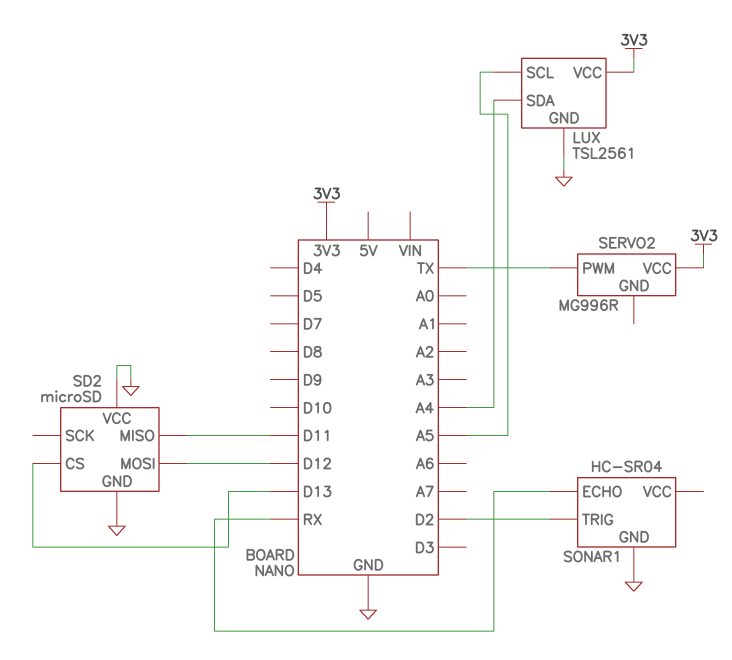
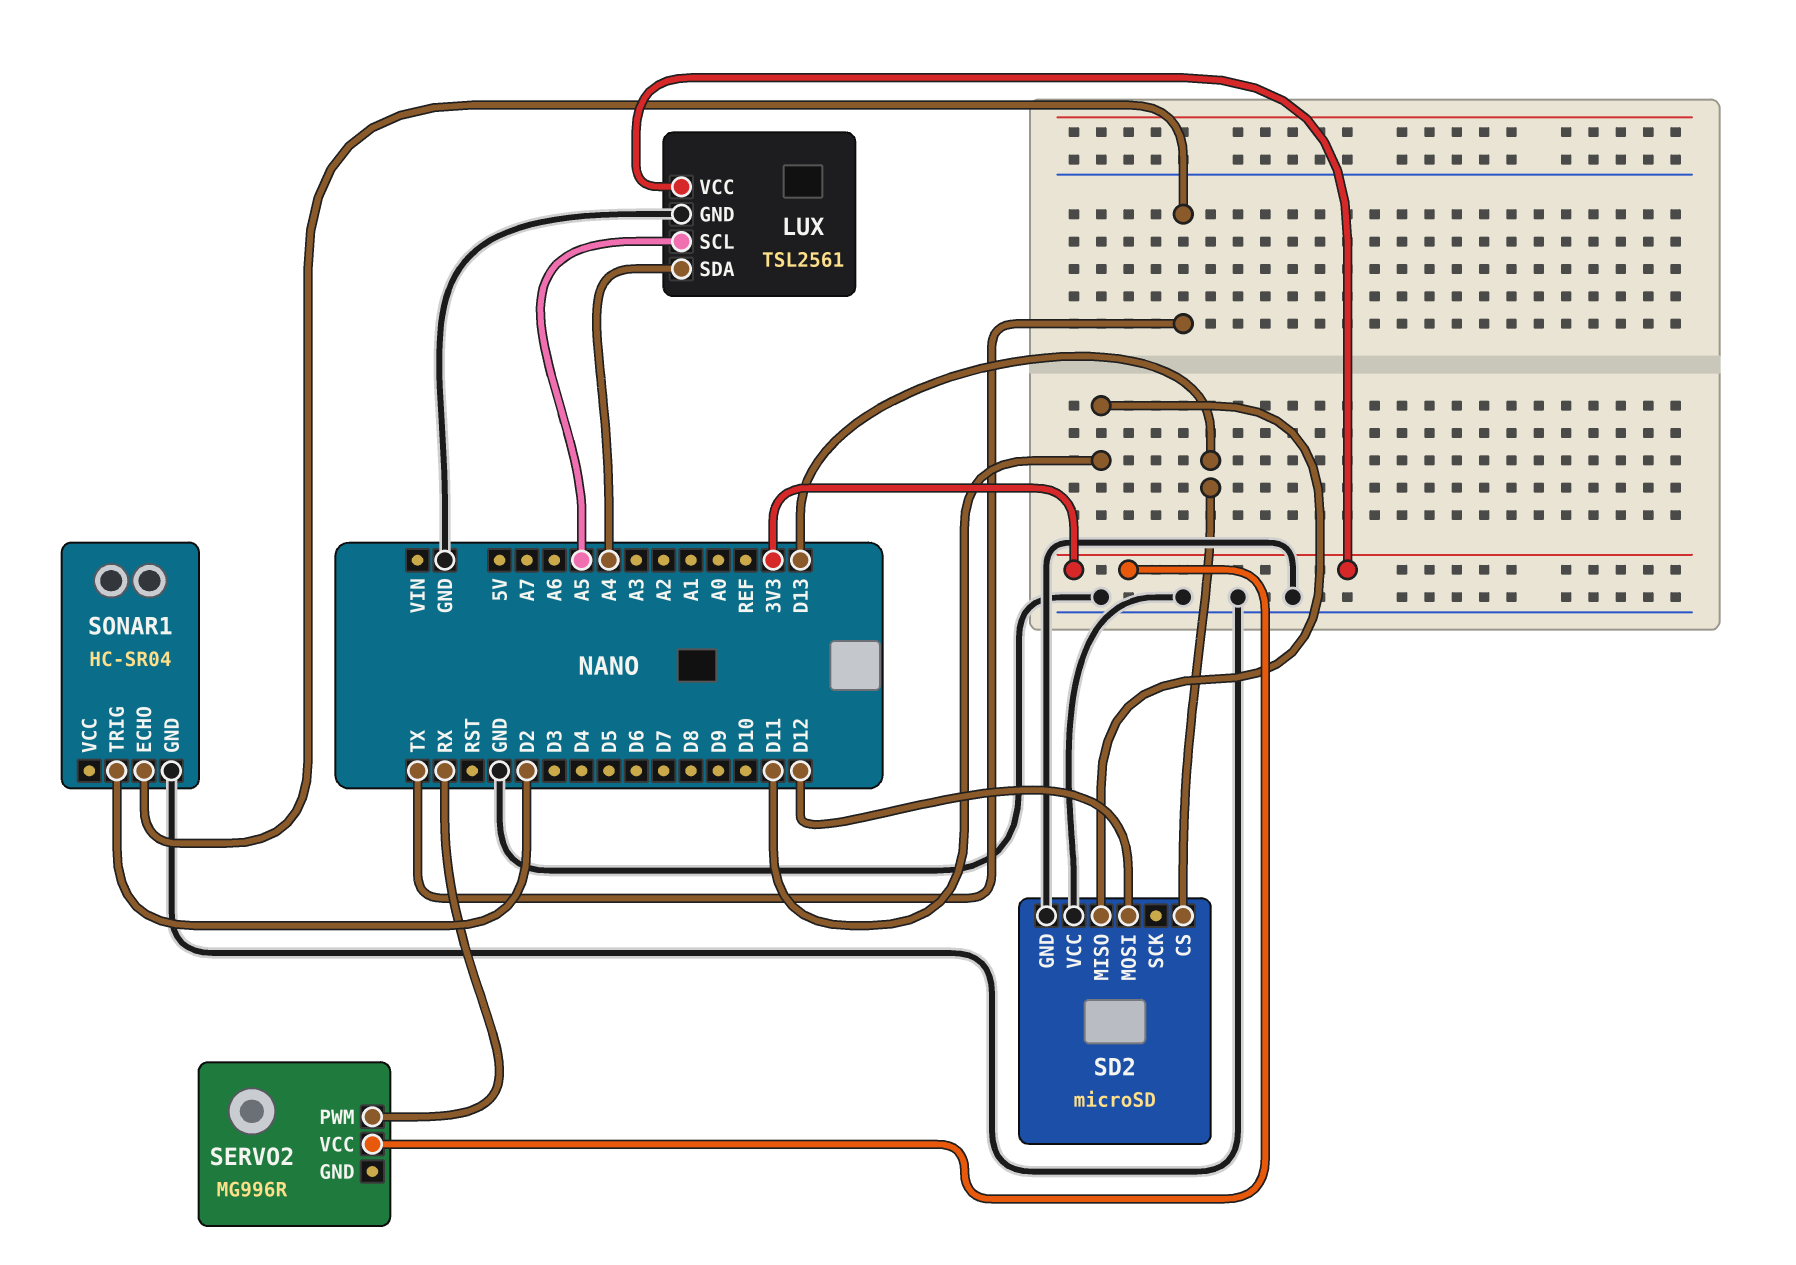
SERVO2 pin PWM: TX -> RX
SONAR1 pin ECHO: RX -> TX

